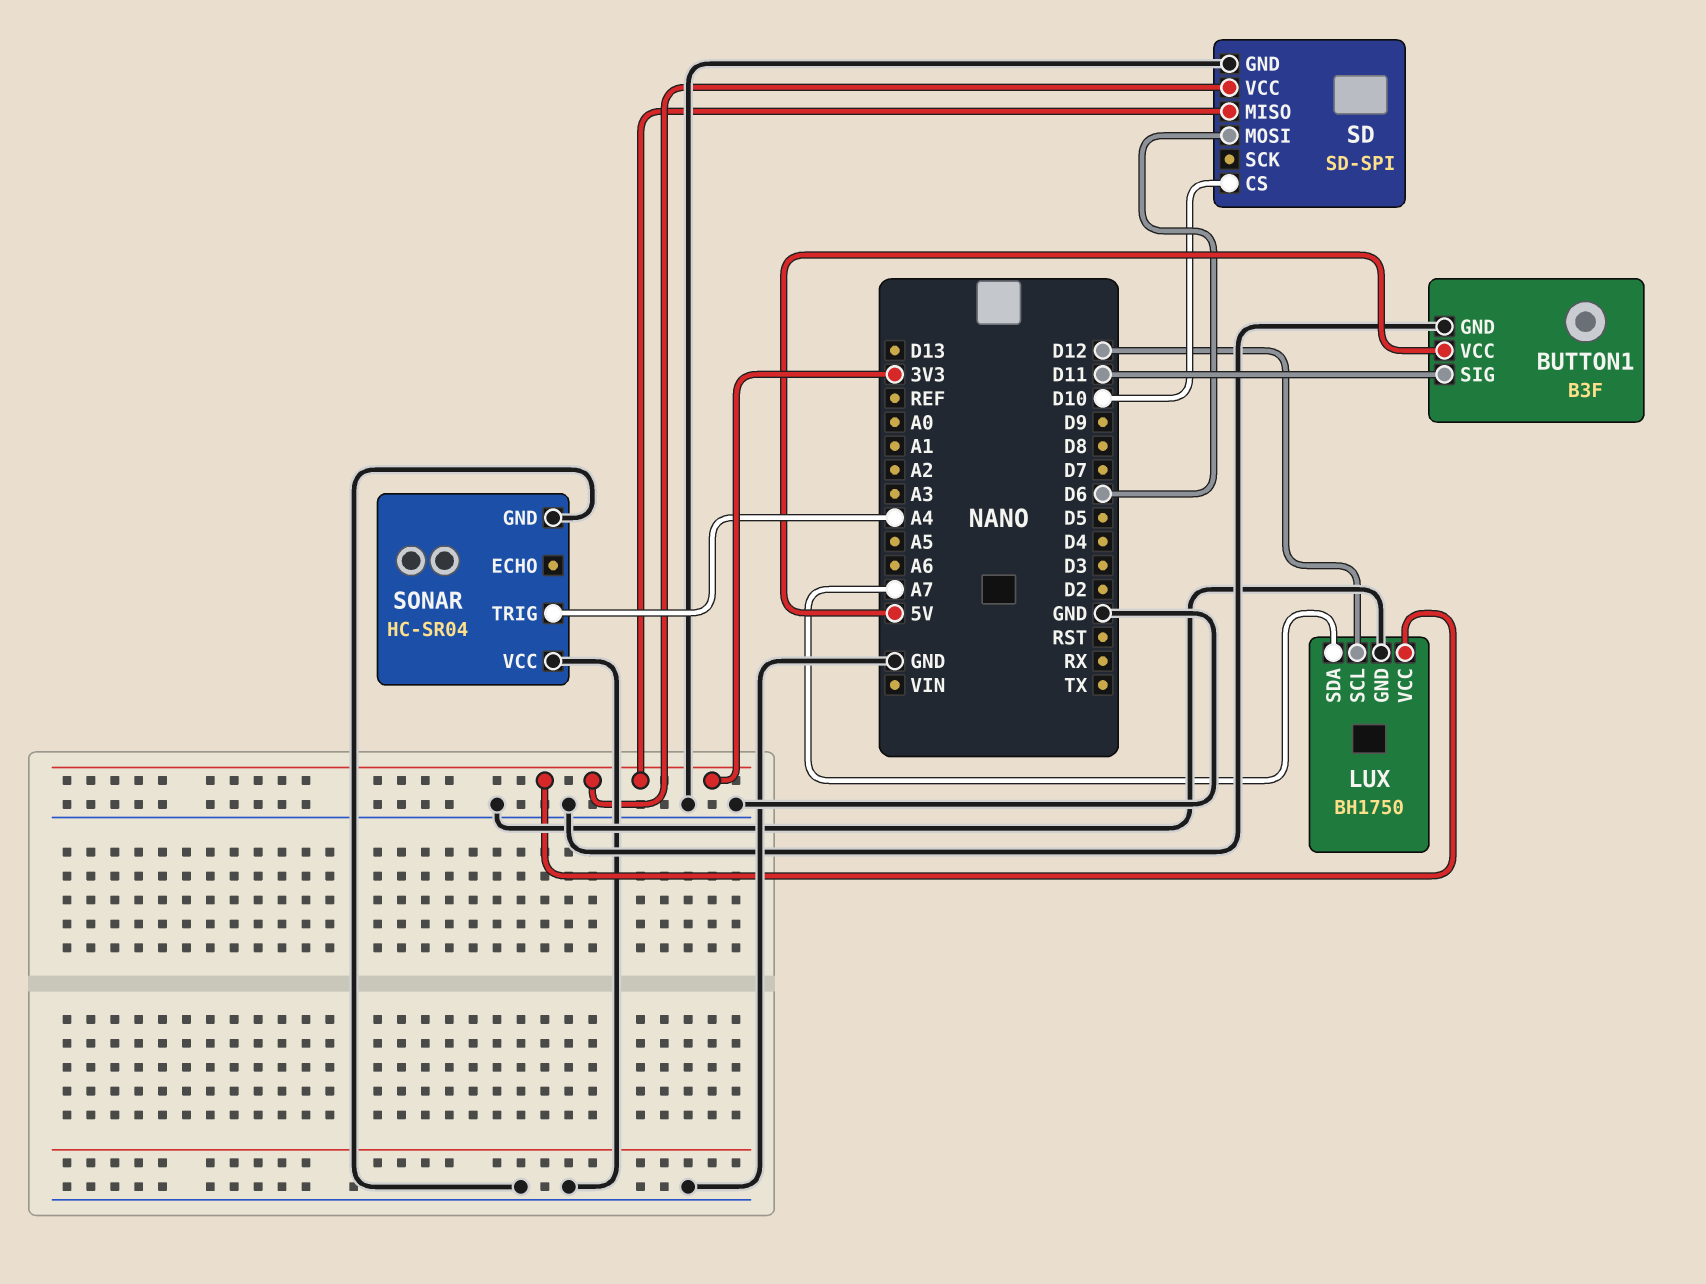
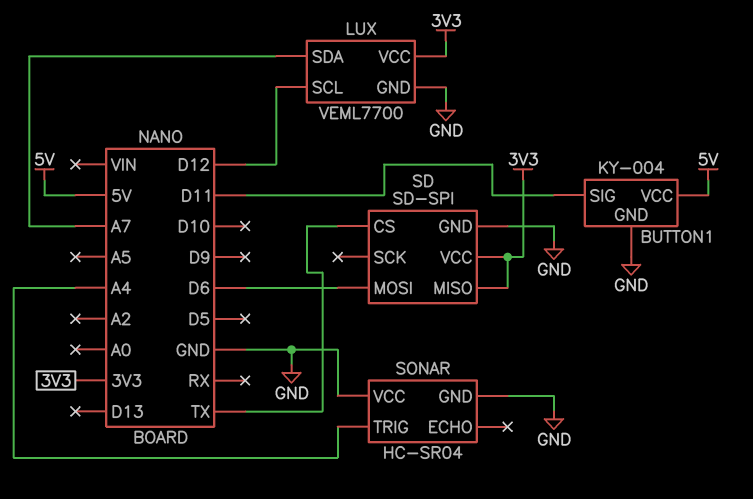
BUTTON1: B3F -> KY-004
LUX: BH1750 -> VEML7700
SD pin CS: D10 -> TX

